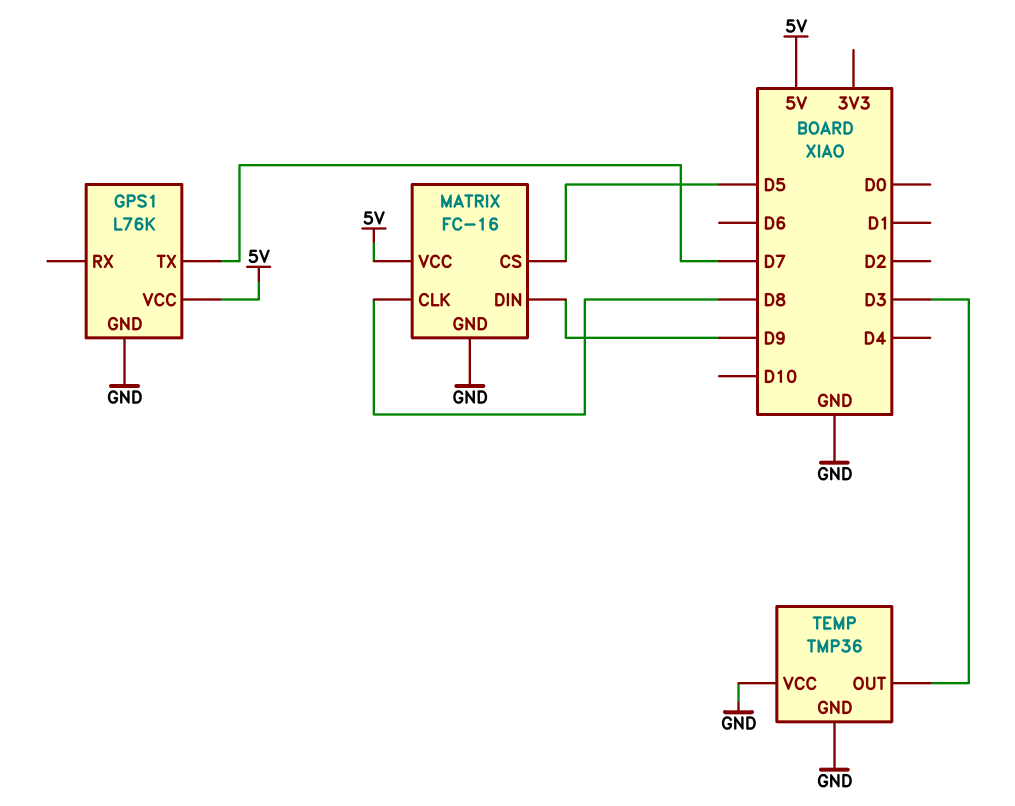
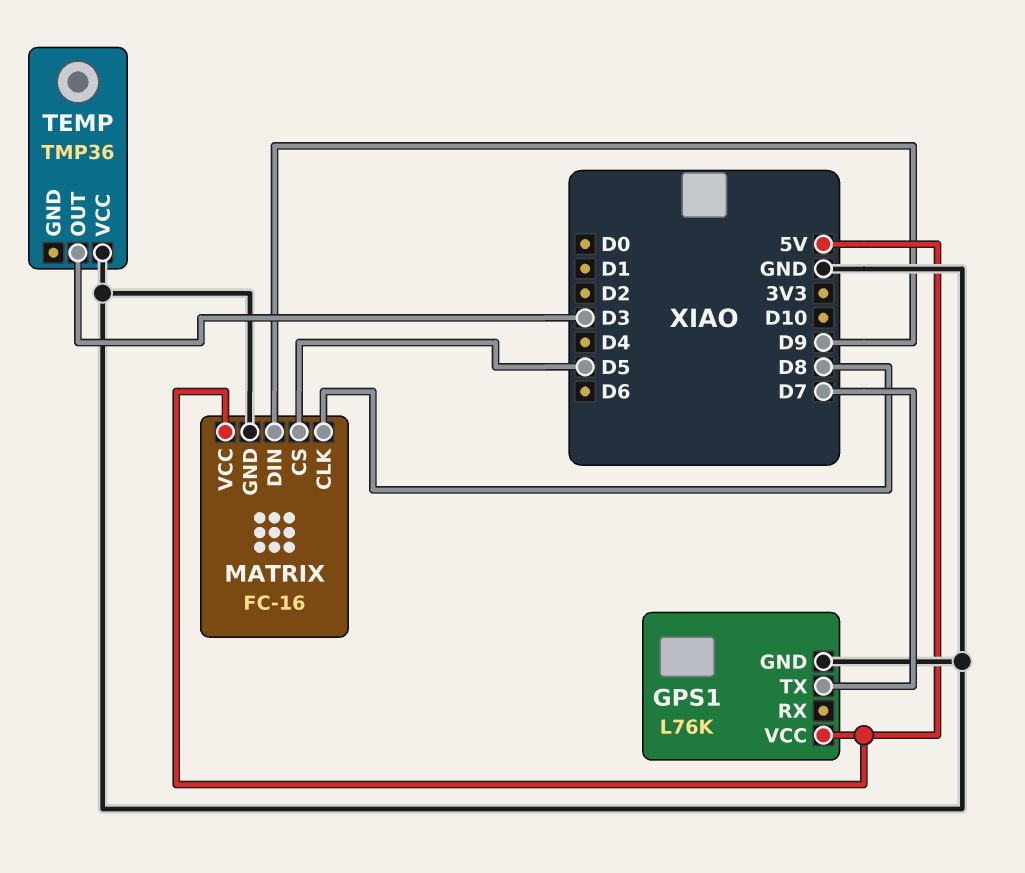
TEMP pin GND: GND -> none

